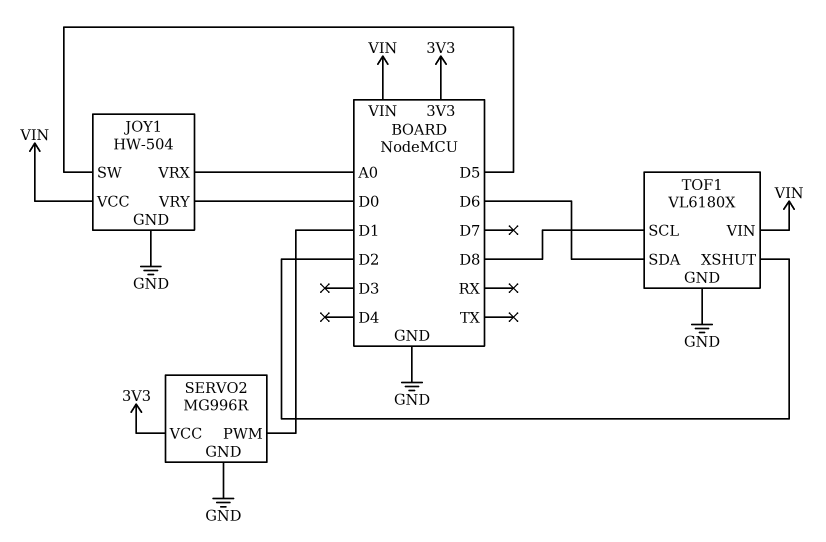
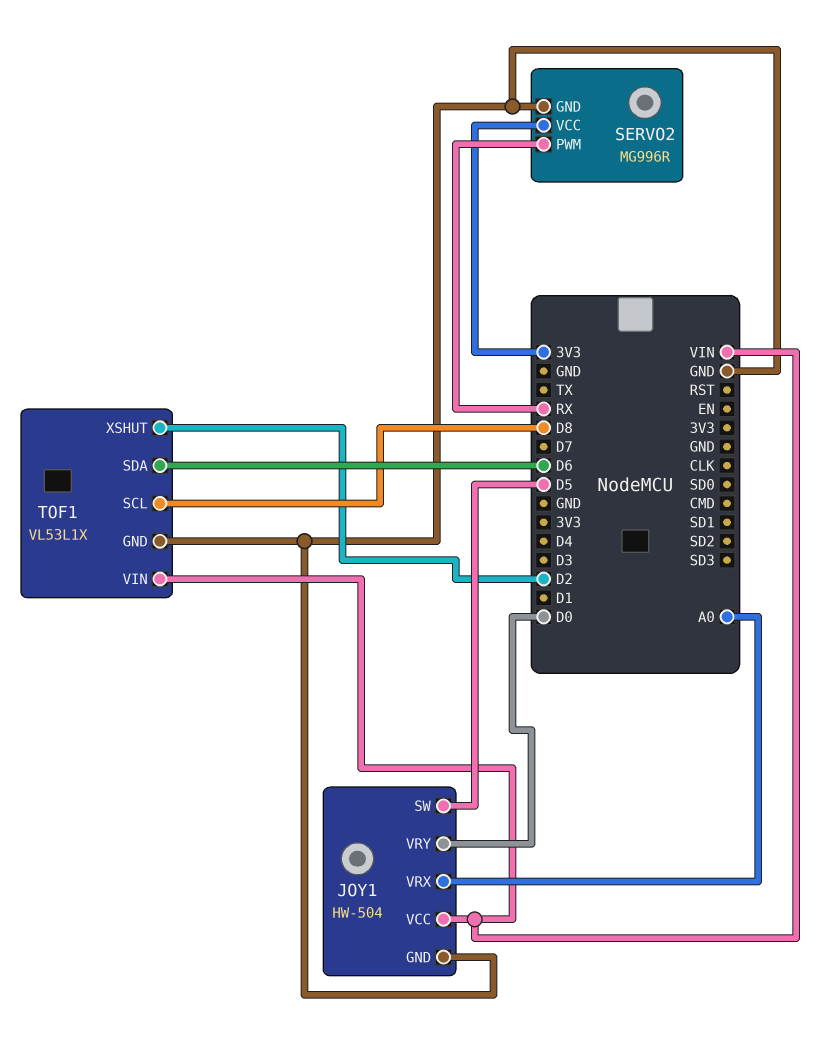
SERVO2 pin PWM: D1 -> RX
TOF1: VL6180X -> VL53L1X

